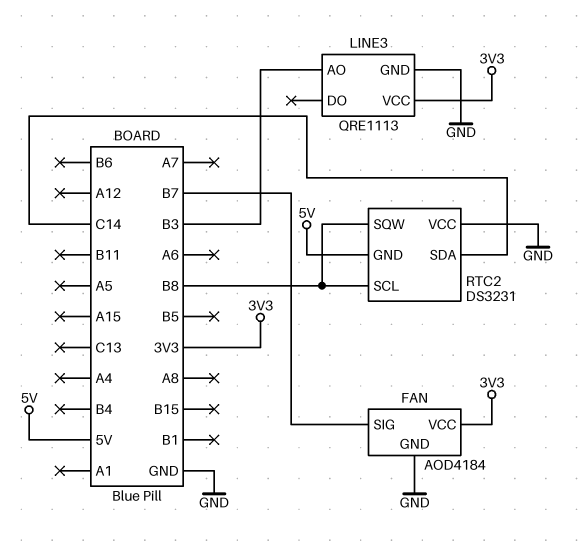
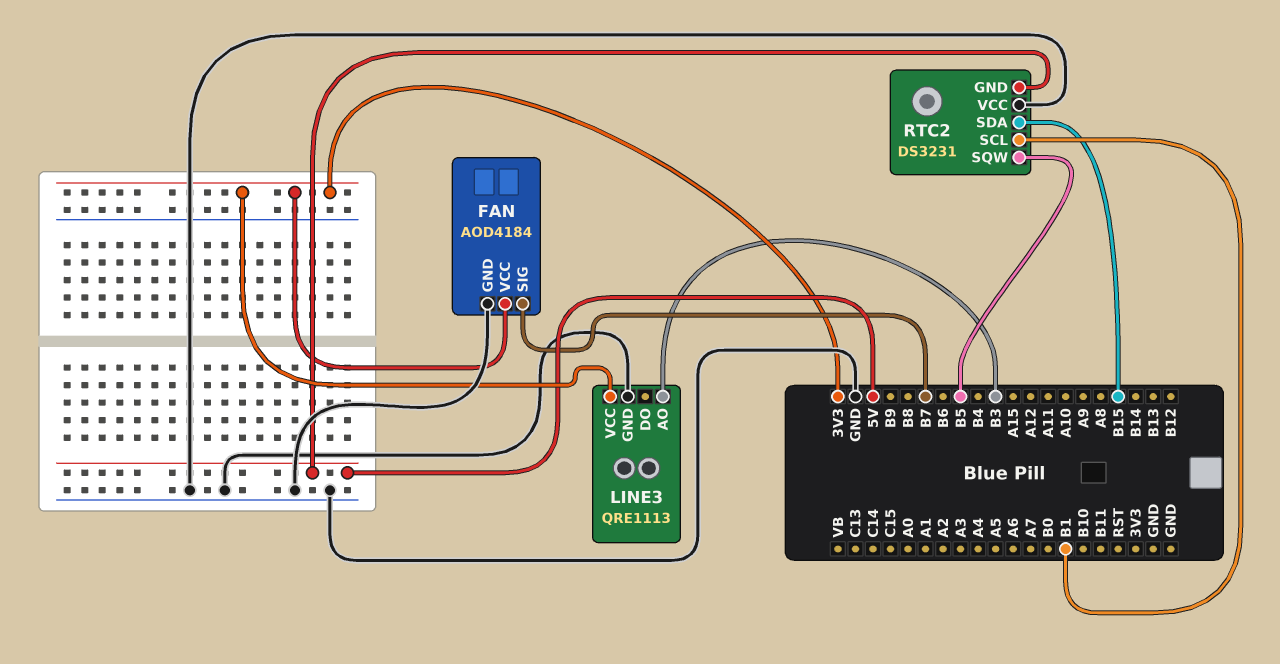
RTC2 pin SCL: B8 -> B1
RTC2 pin SDA: C14 -> B15
RTC2 pin SQW: B8 -> B5

